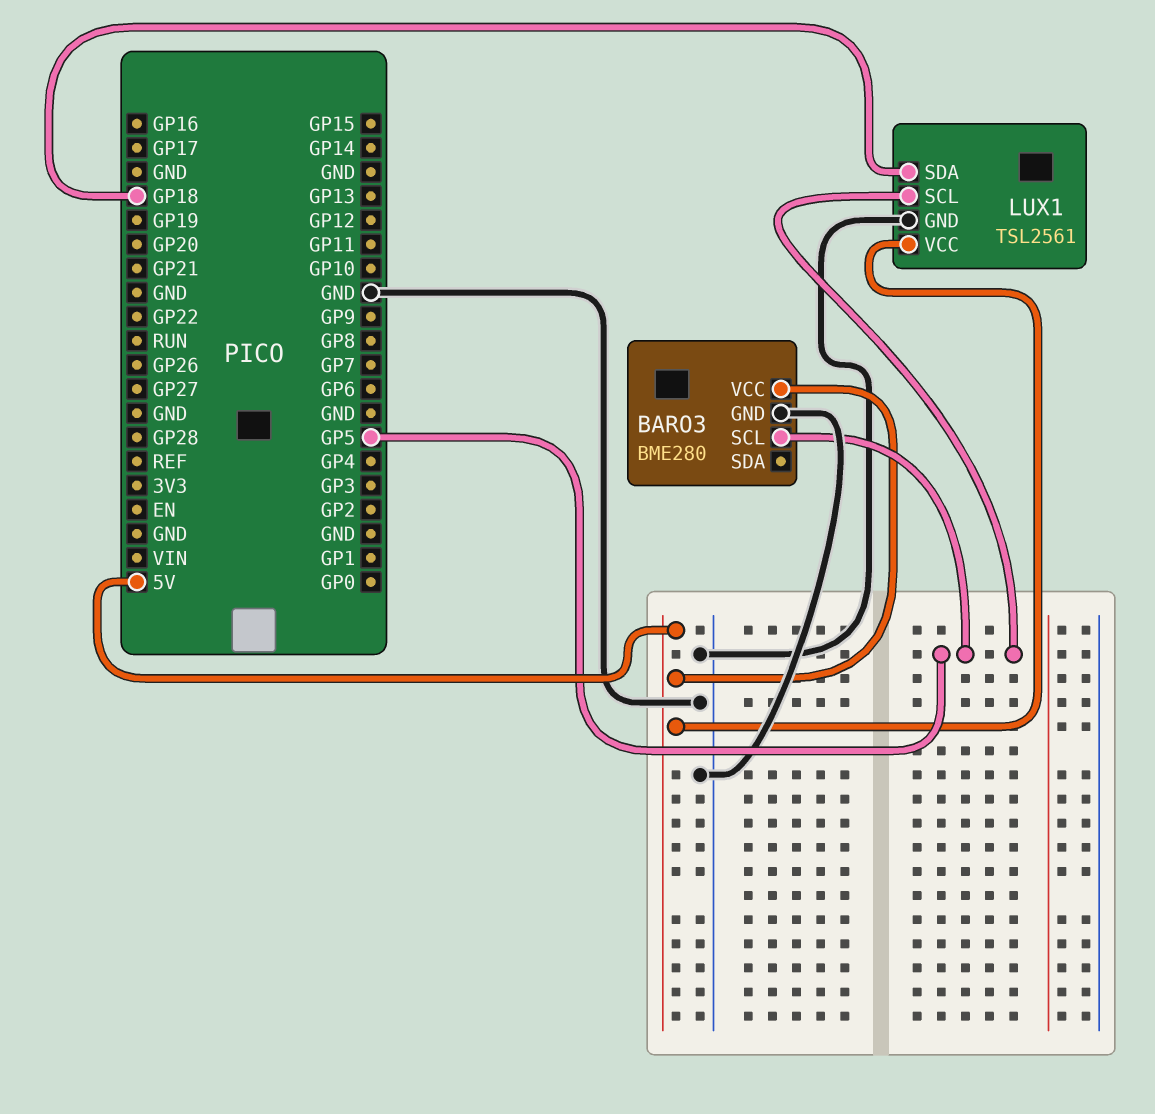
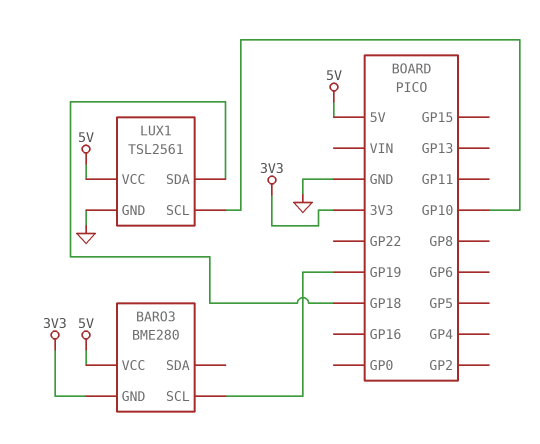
BARO3 pin GND: GND -> 3V3
BARO3 pin SCL: GP5 -> GP19
LUX1 pin SCL: GP5 -> GP10

